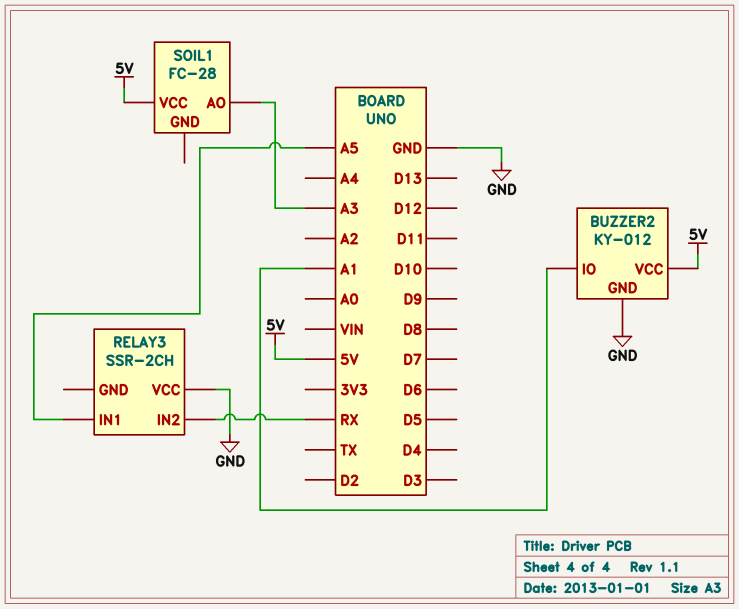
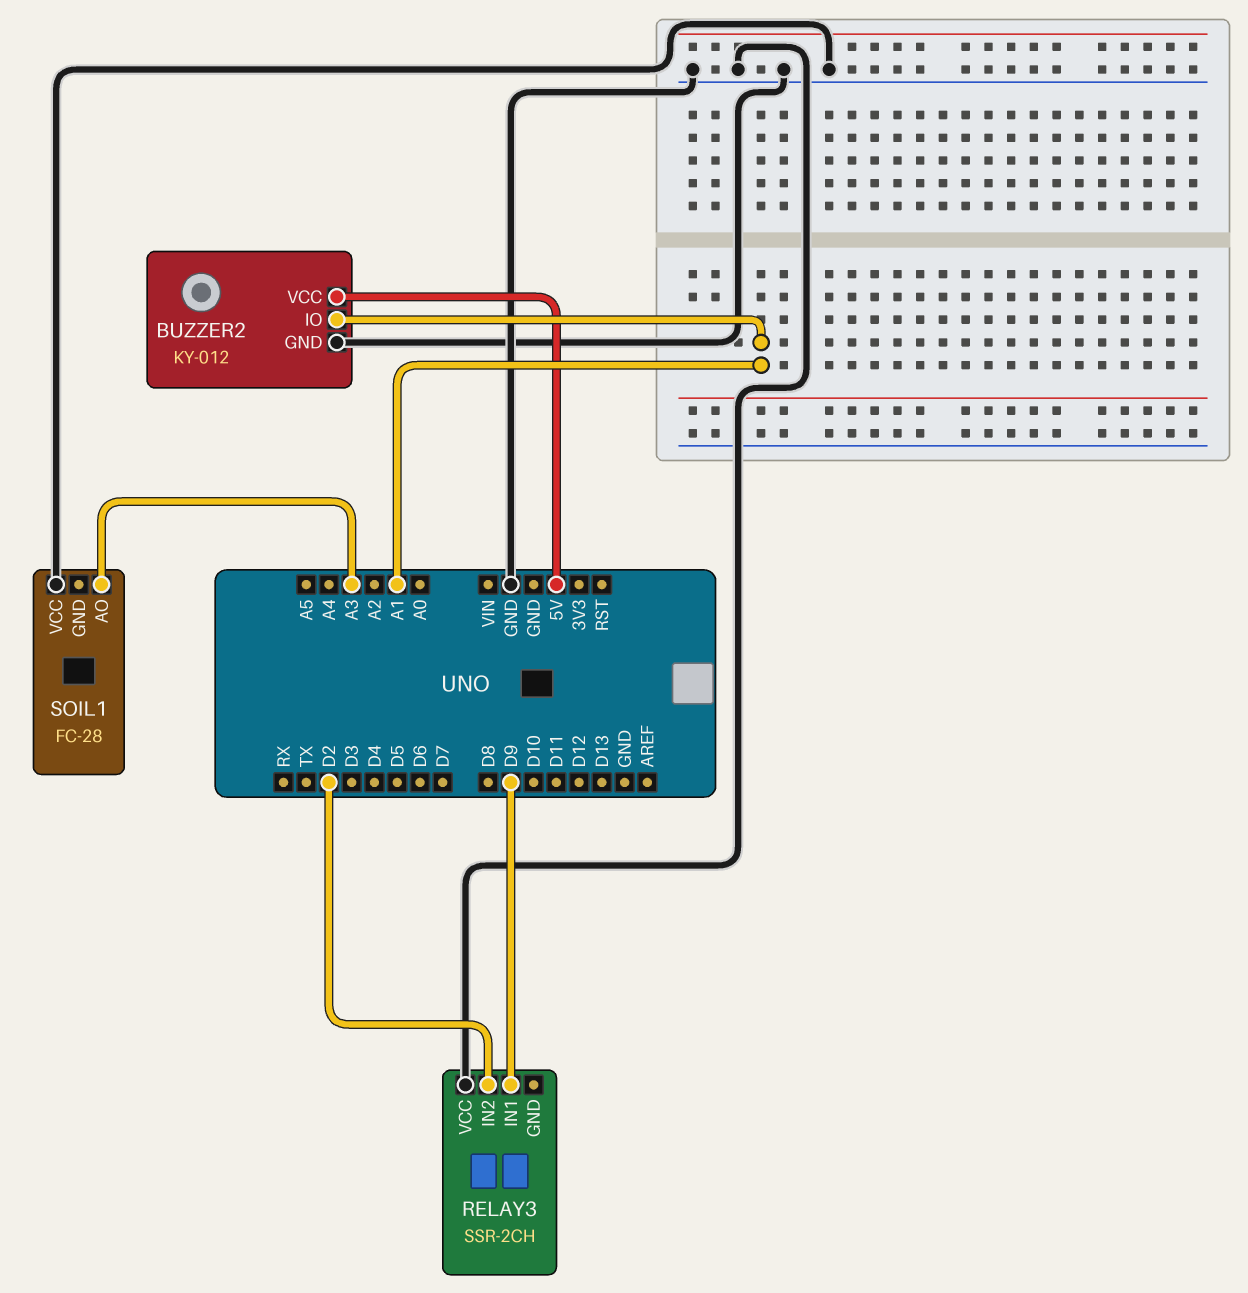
RELAY3 pin IN1: A5 -> D9
RELAY3 pin IN2: RX -> D2
SOIL1 pin VCC: 5V -> GND

